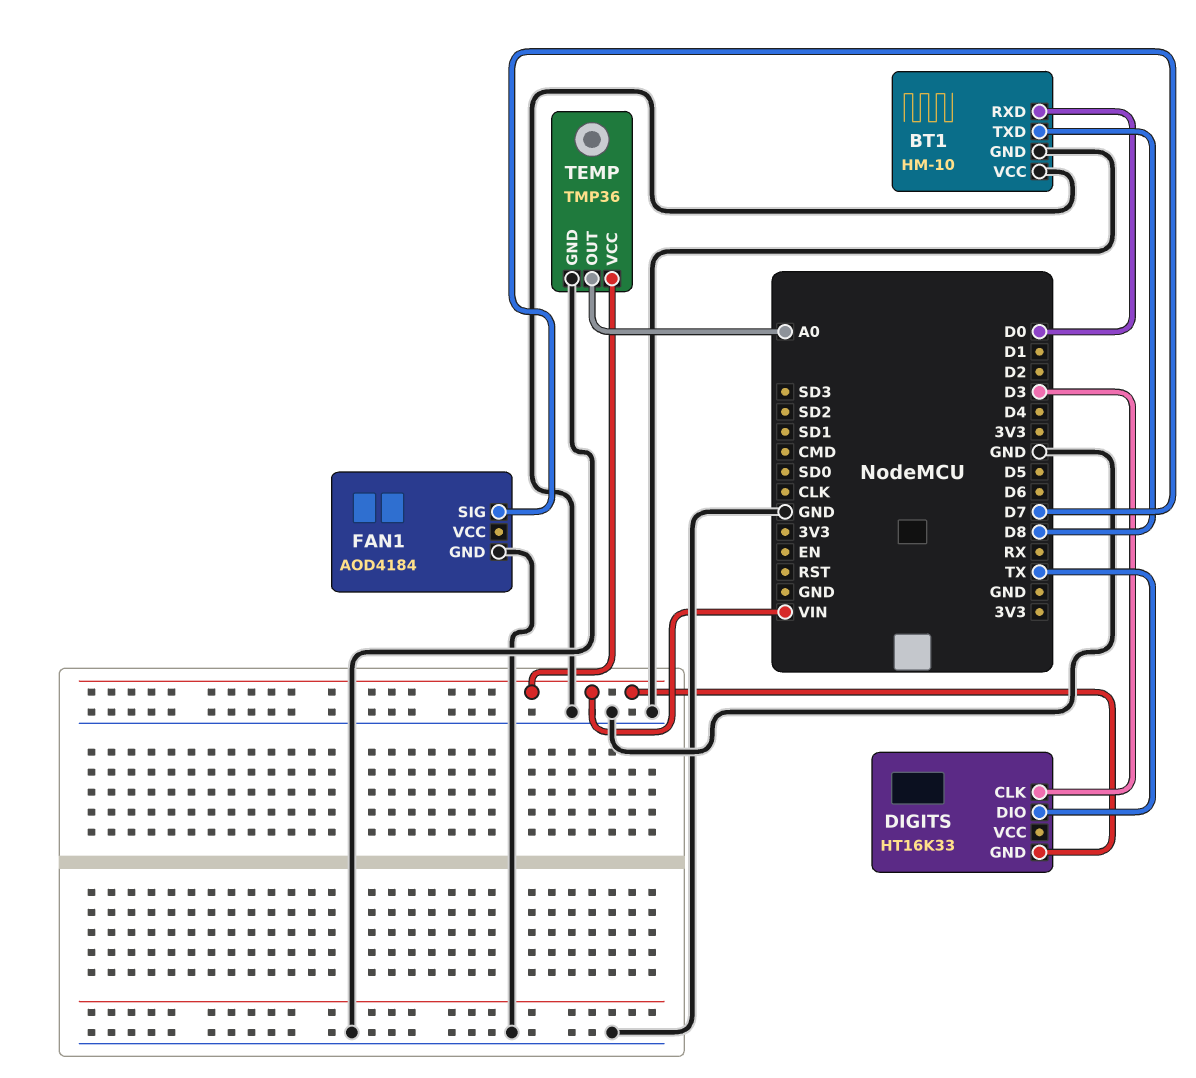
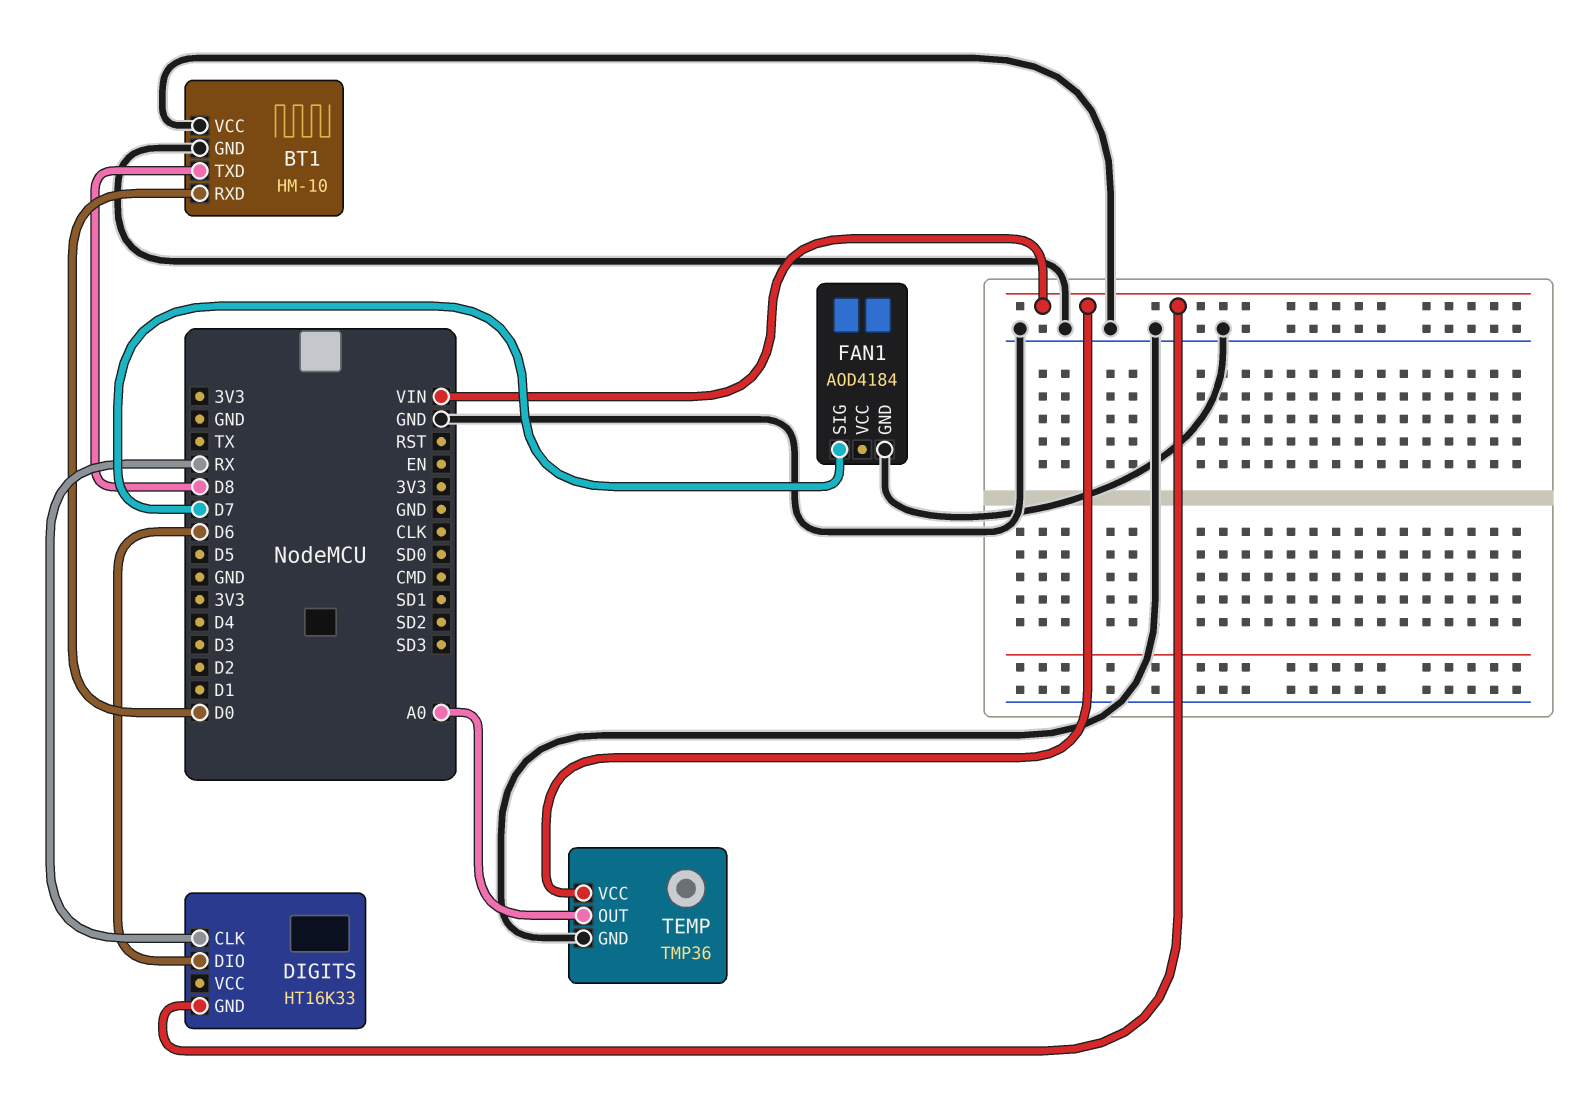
DIGITS pin CLK: D3 -> RX
DIGITS pin DIO: TX -> D6

